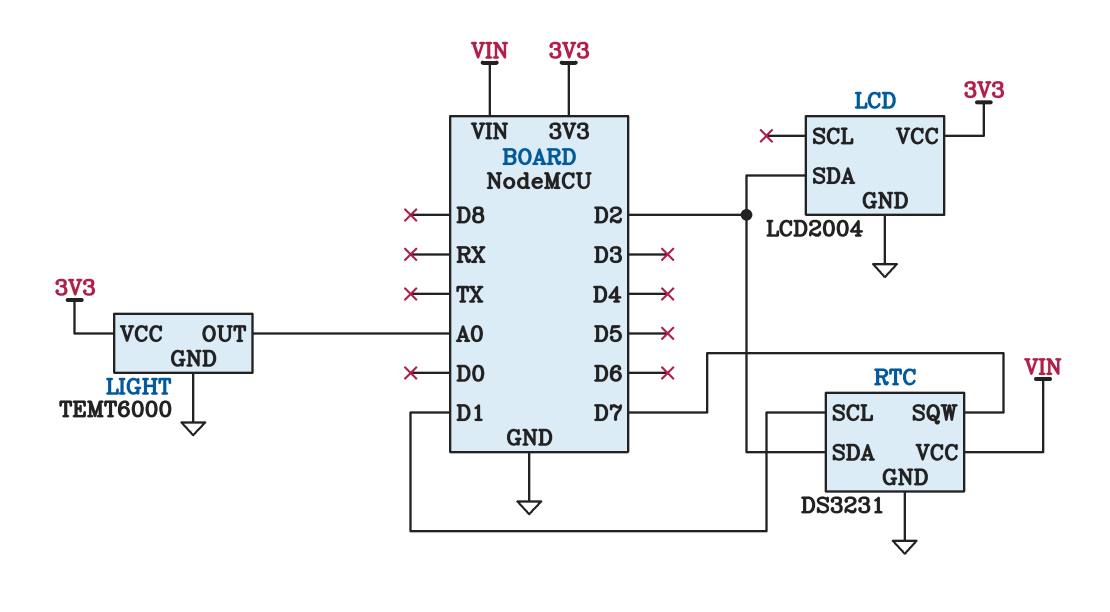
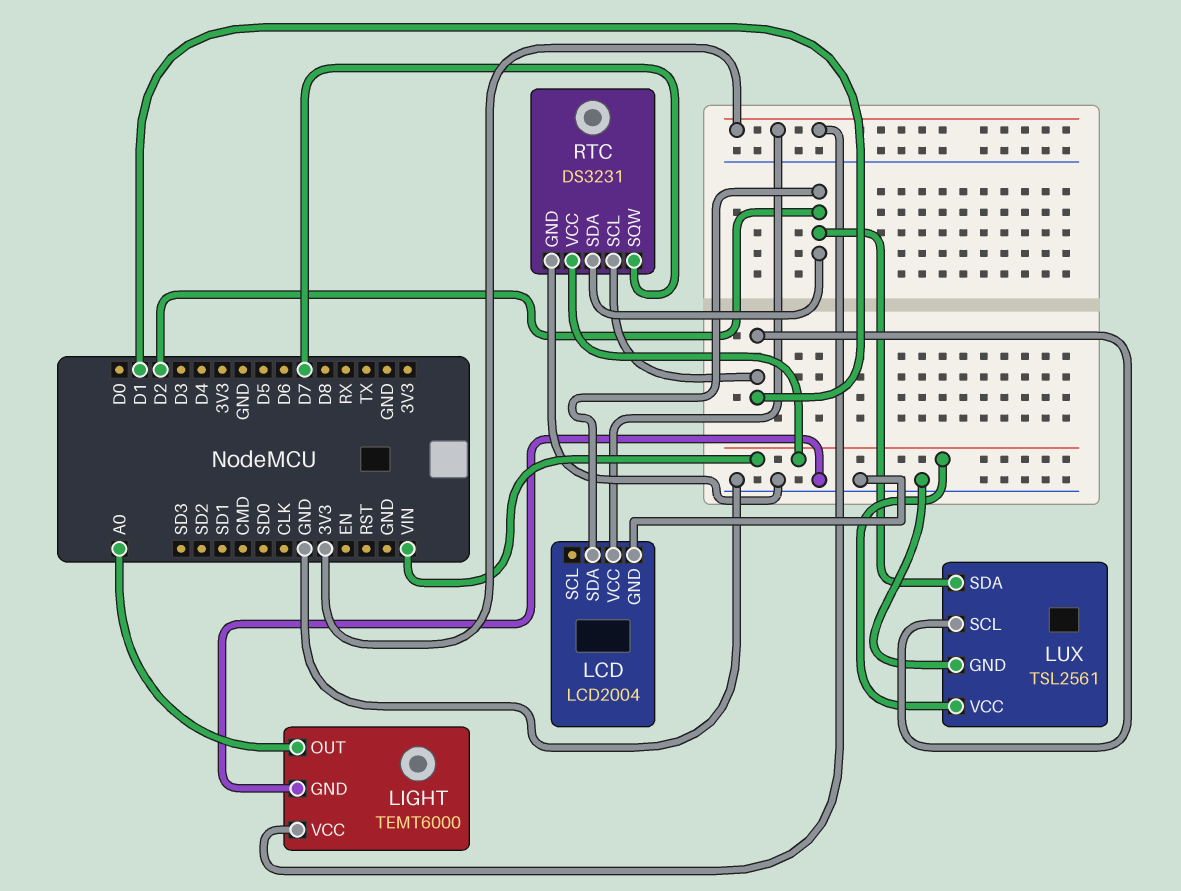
LUX: none -> TSL2561
LUX pin GND: none -> GND
LUX pin SCL: none -> D1
LUX pin SDA: none -> D2
LUX pin VCC: none -> VIN

